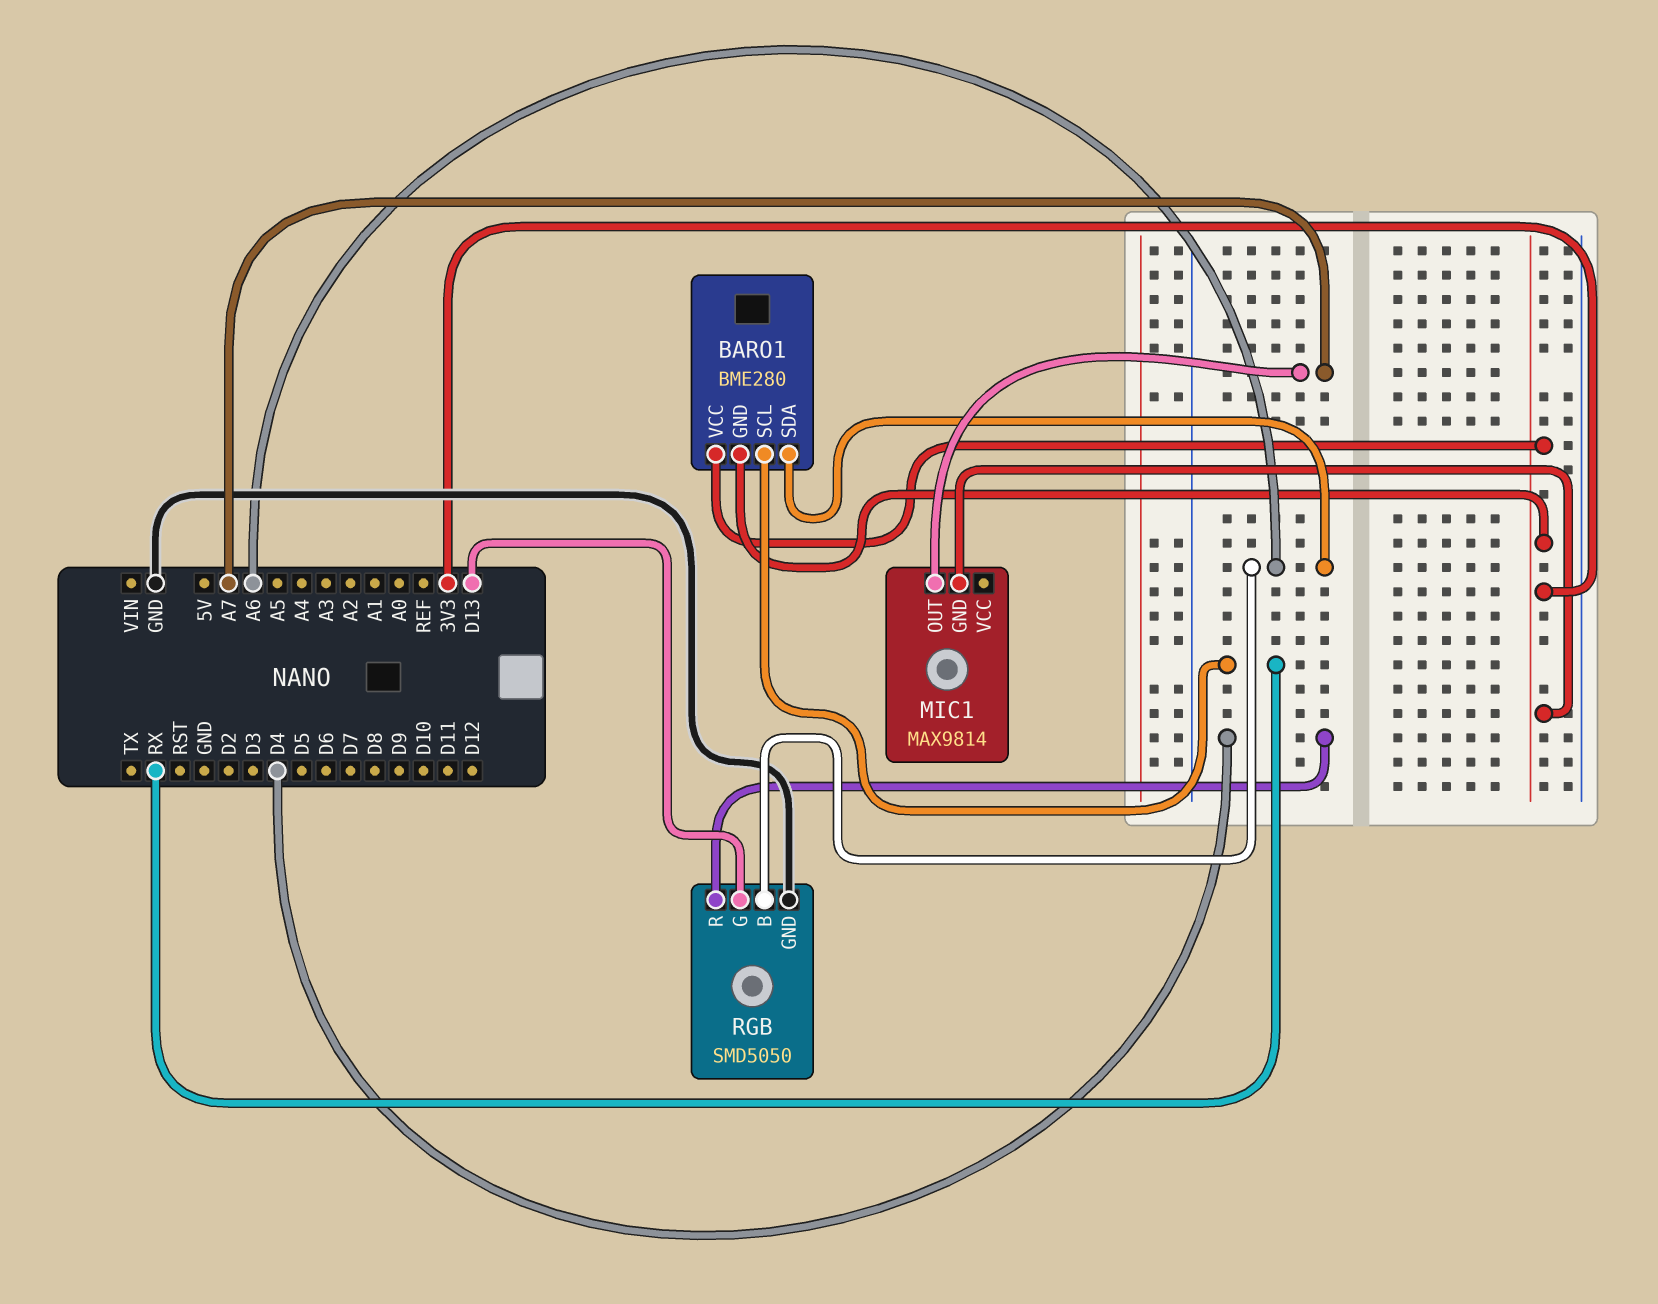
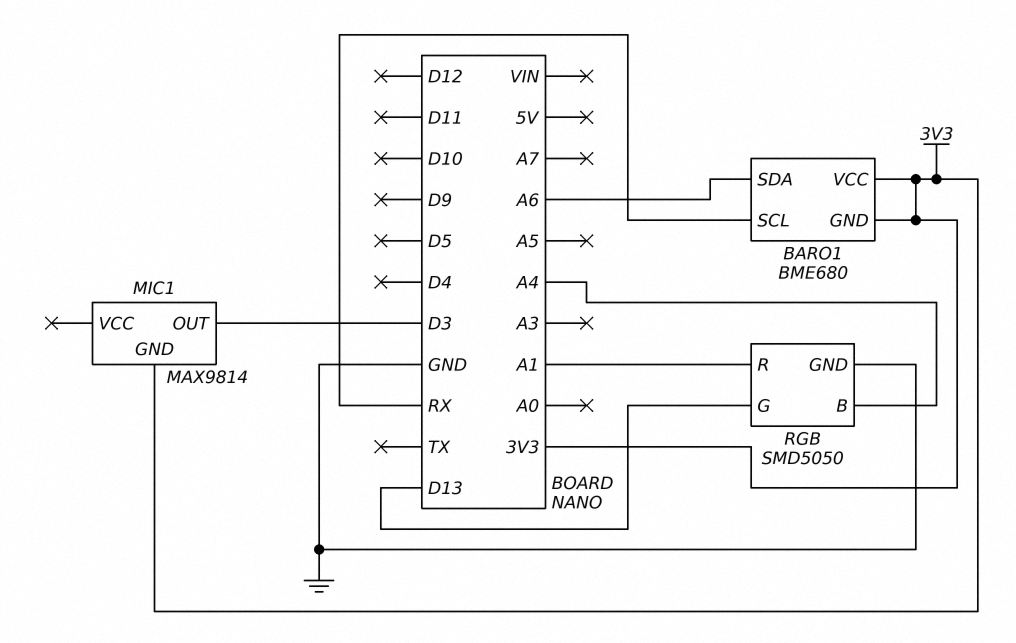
BARO1: BME280 -> BME680
MIC1 pin OUT: A7 -> D3
RGB pin B: A6 -> A4
RGB pin R: D4 -> A1

